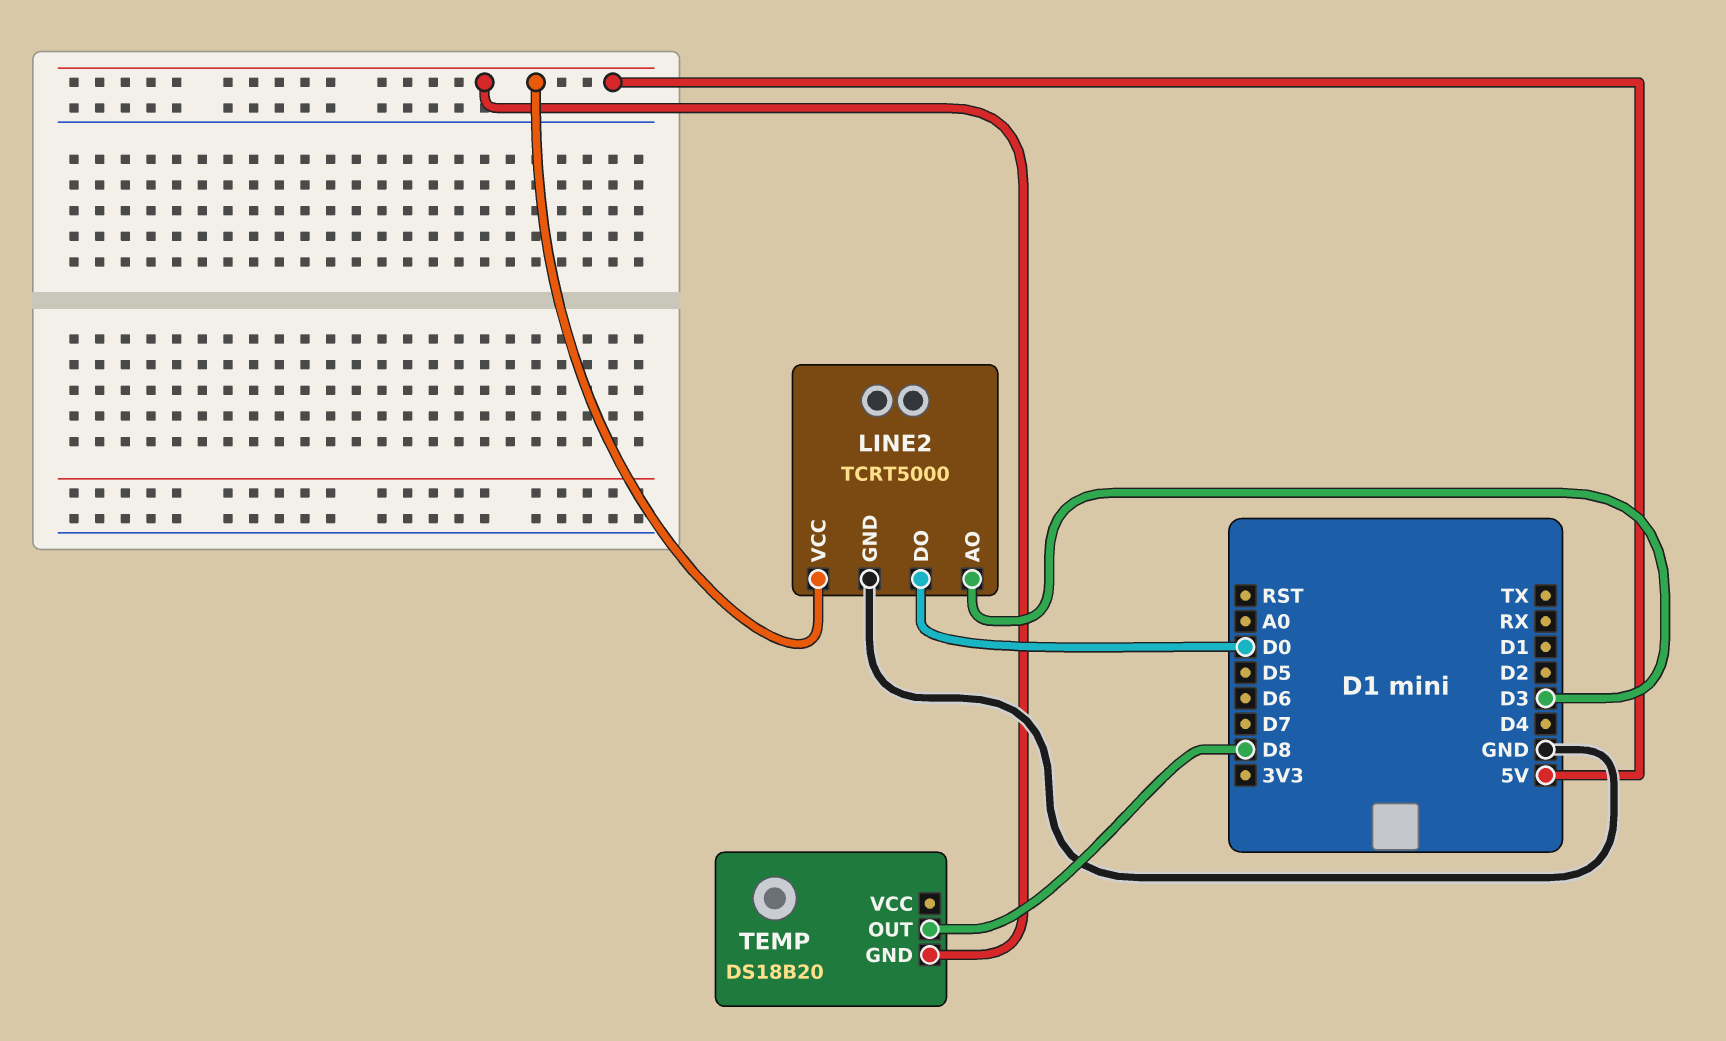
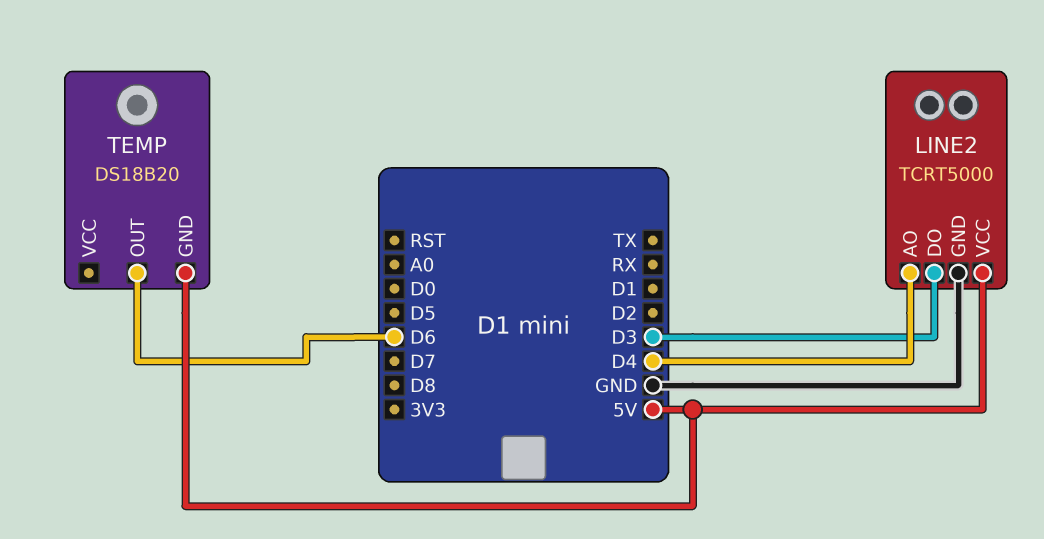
LINE2 pin AO: D3 -> D4
LINE2 pin DO: D0 -> D3
TEMP pin OUT: D8 -> D6

